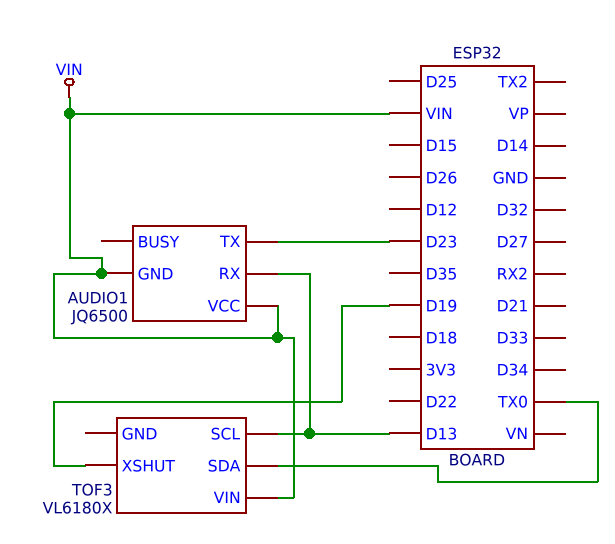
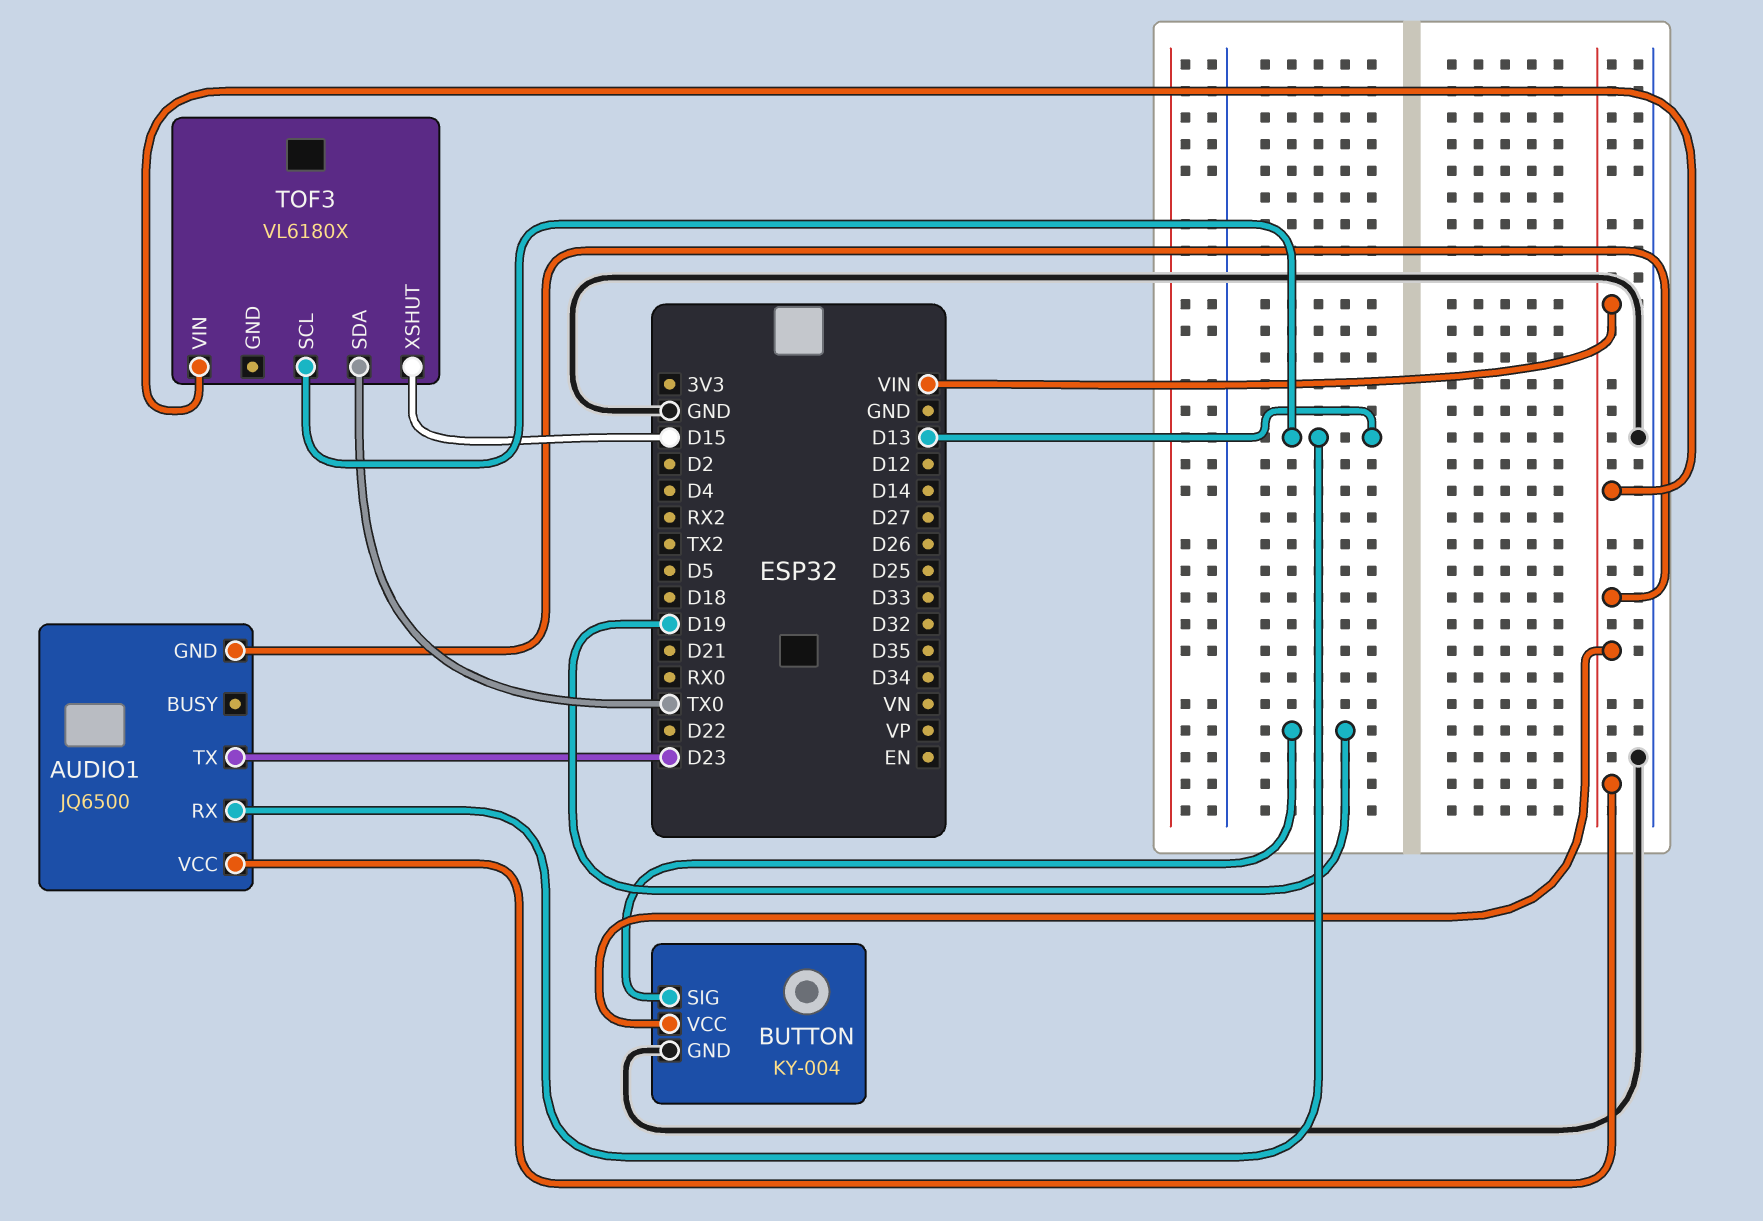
BUTTON: none -> KY-004
BUTTON pin GND: none -> GND
BUTTON pin SIG: none -> D19
BUTTON pin VCC: none -> VIN
TOF3 pin XSHUT: D19 -> D15

